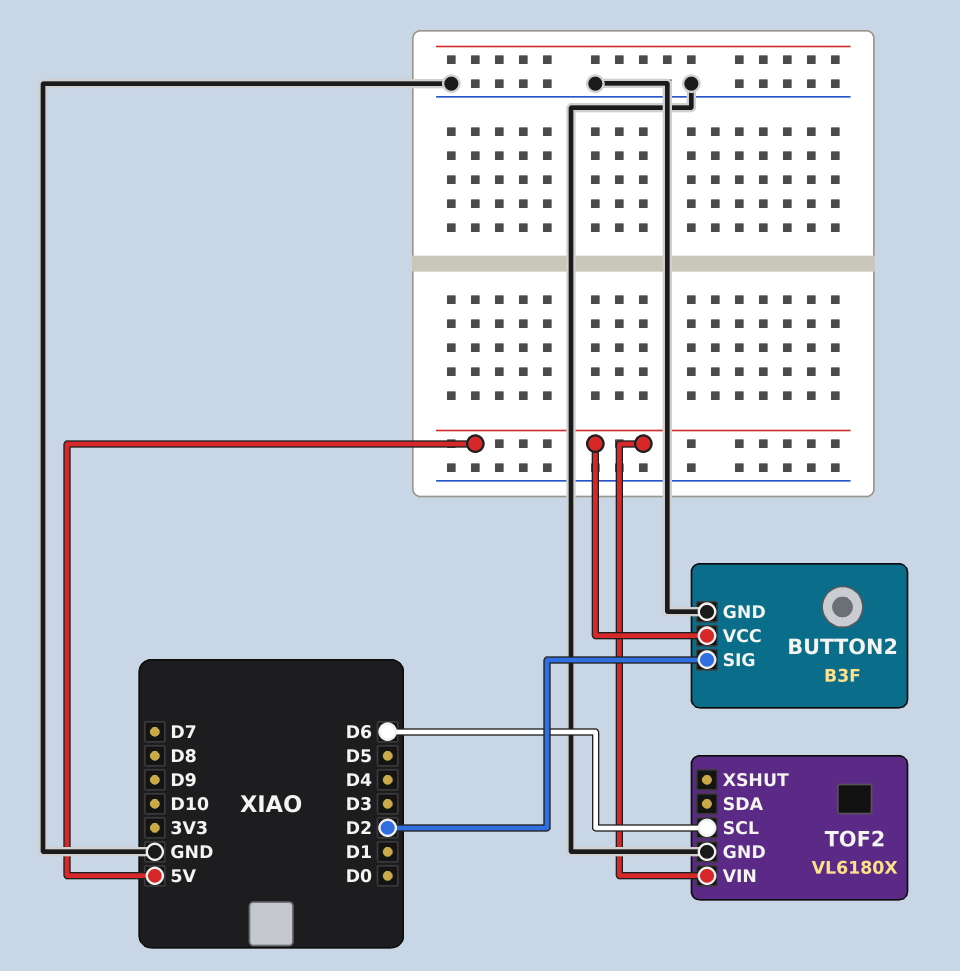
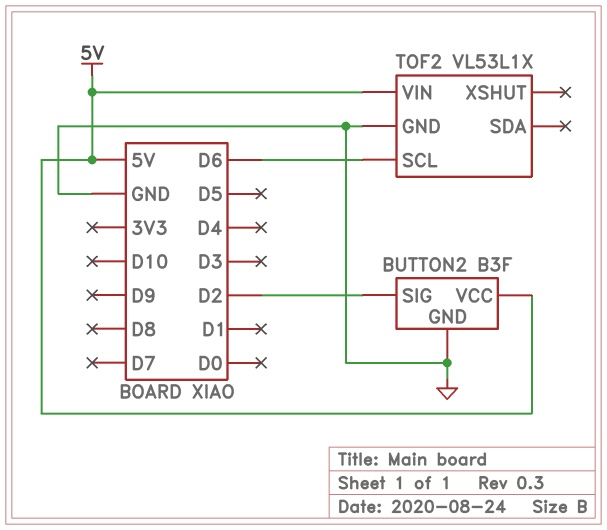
TOF2: VL6180X -> VL53L1X

